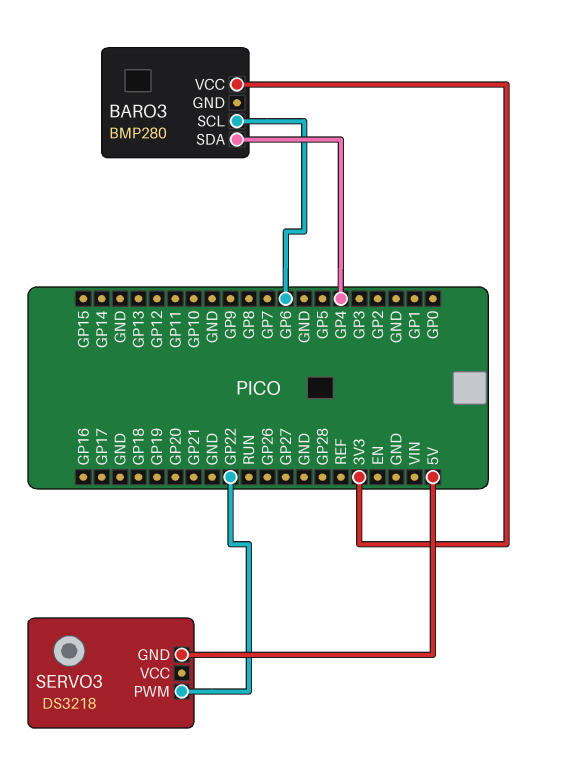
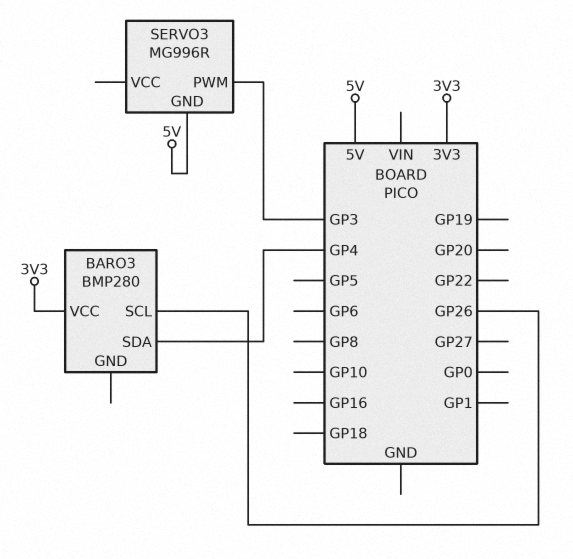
BARO3 pin SCL: GP6 -> GP26
SERVO3: DS3218 -> MG996R
SERVO3 pin PWM: GP22 -> GP3

